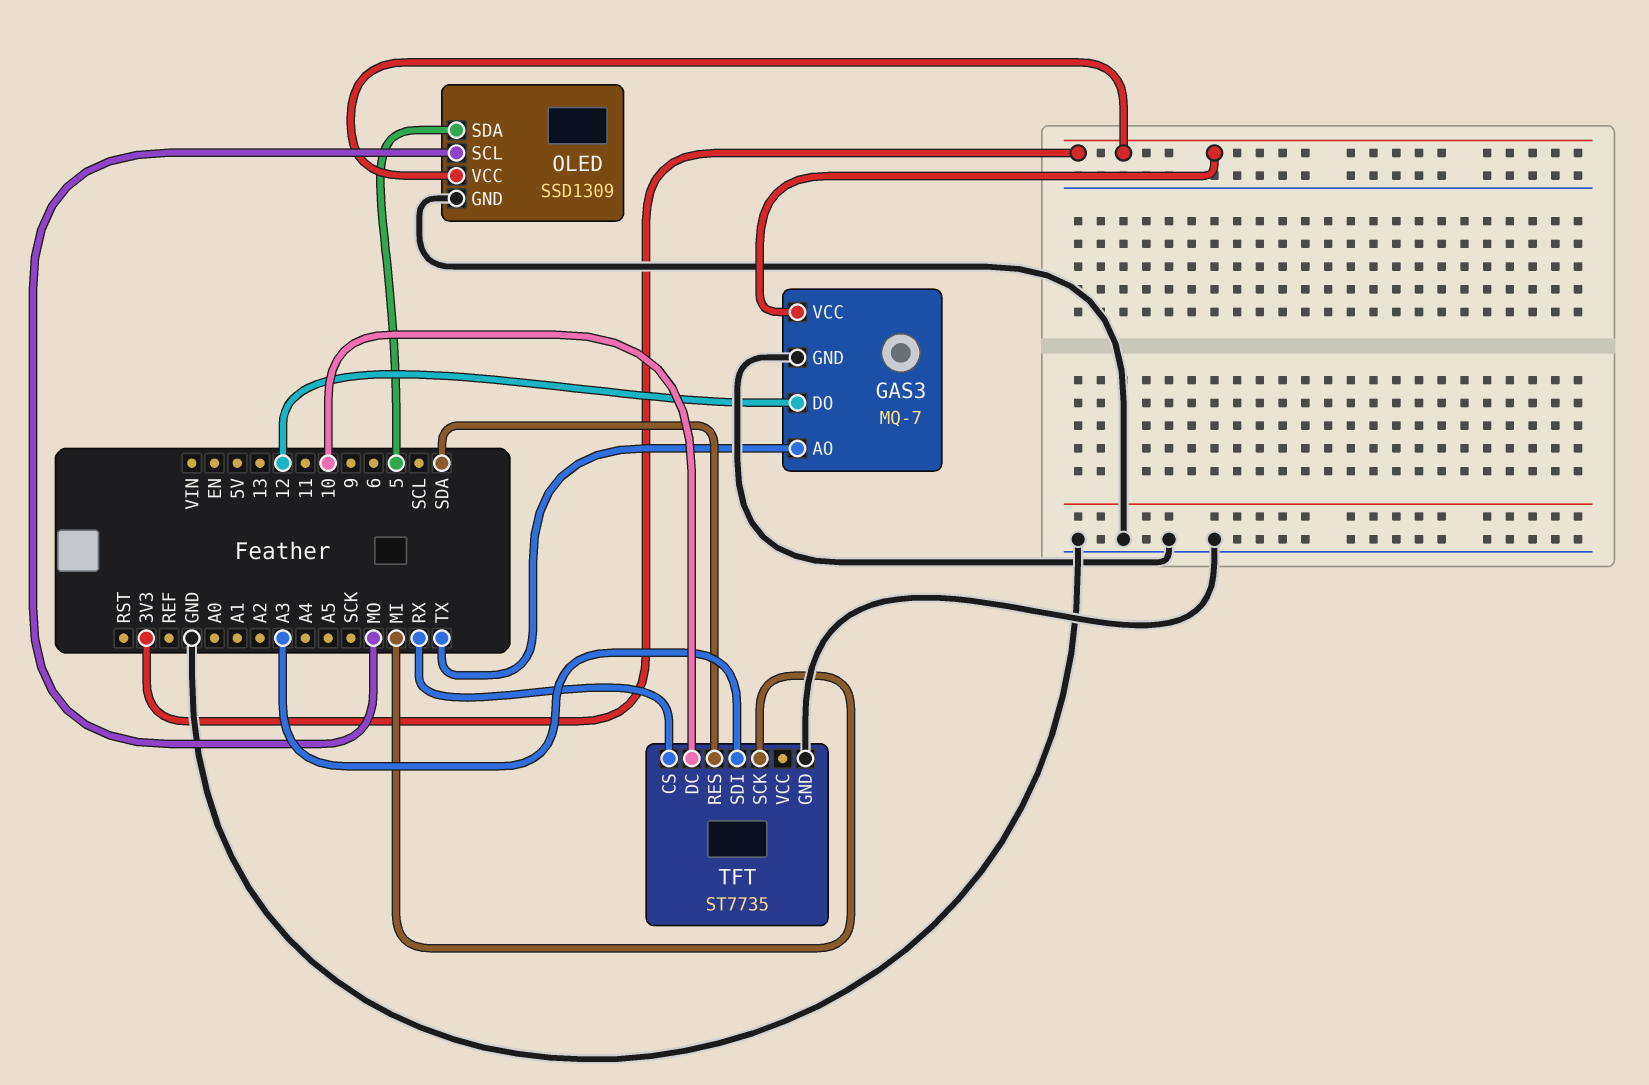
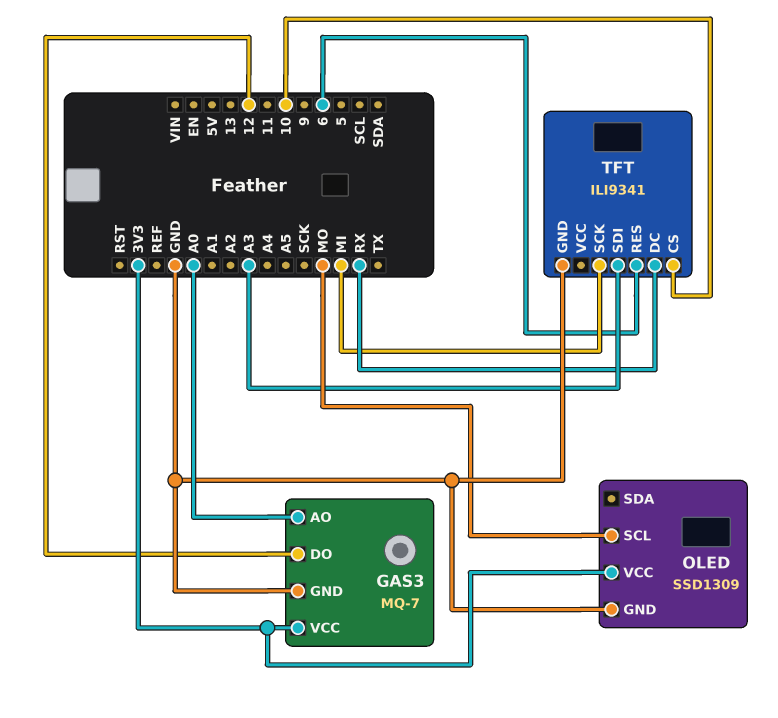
GAS3 pin AO: TX -> A0
OLED pin SDA: 5 -> none
TFT: ST7735 -> ILI9341
TFT pin CS: RX -> 10
TFT pin DC: 10 -> RX
TFT pin RES: SDA -> 6

